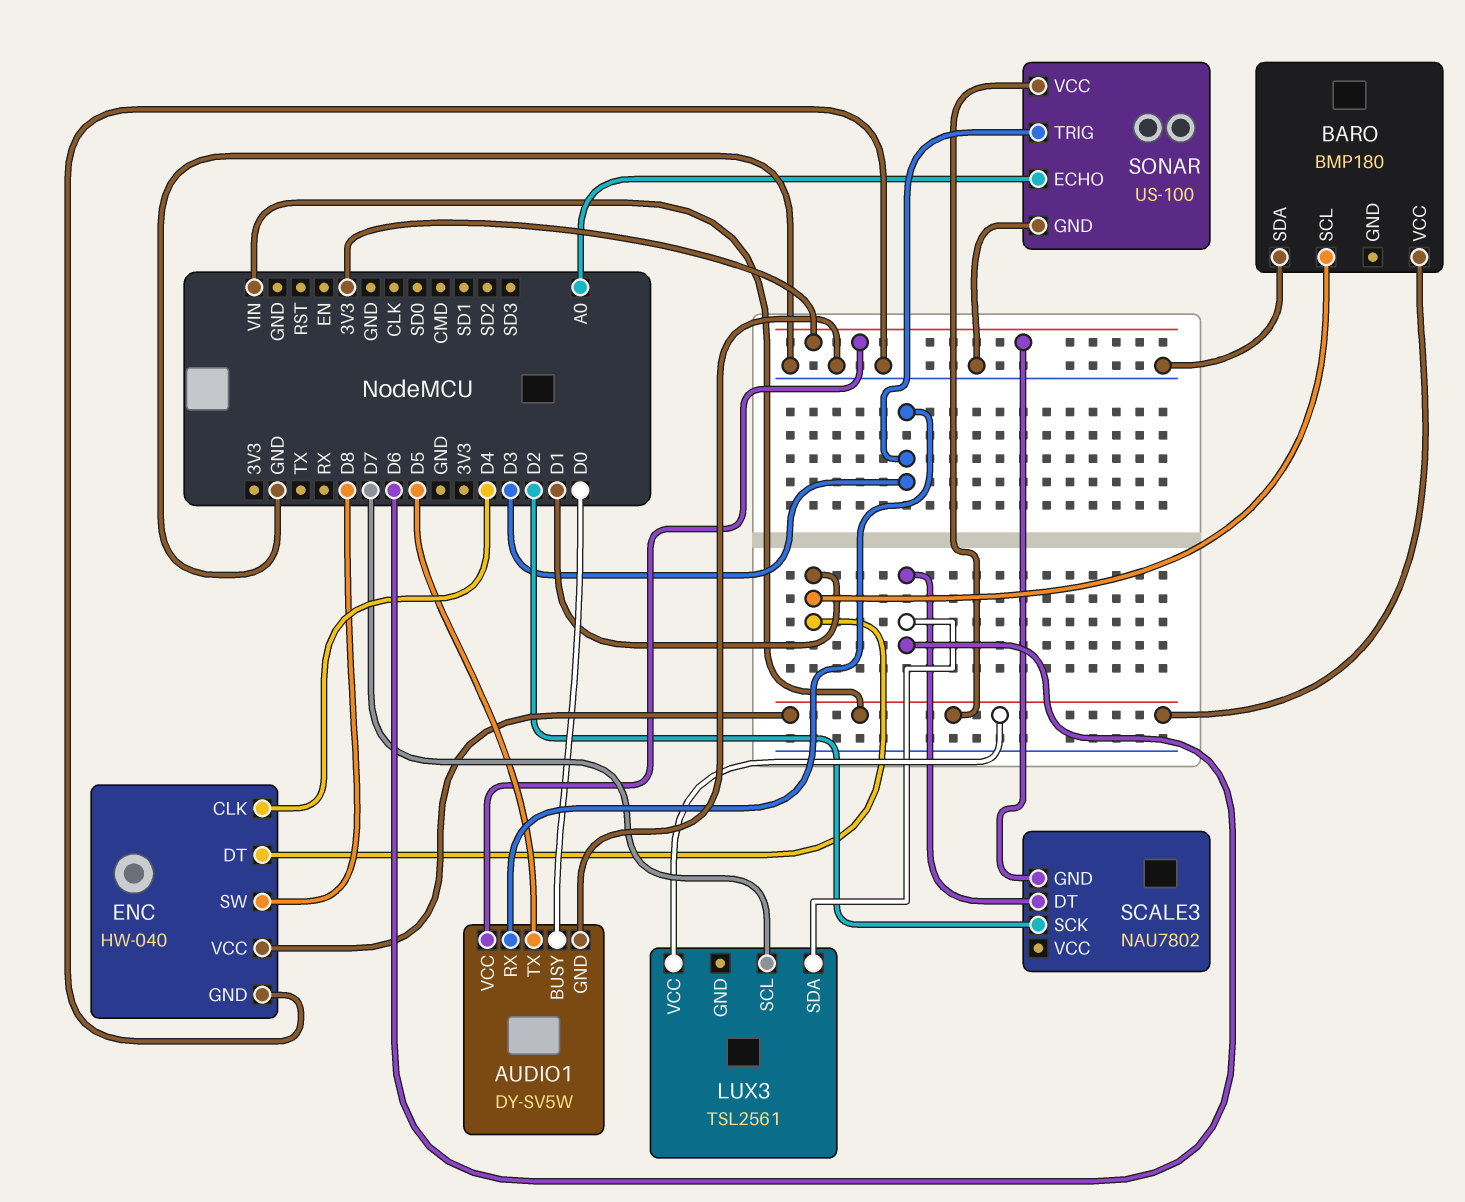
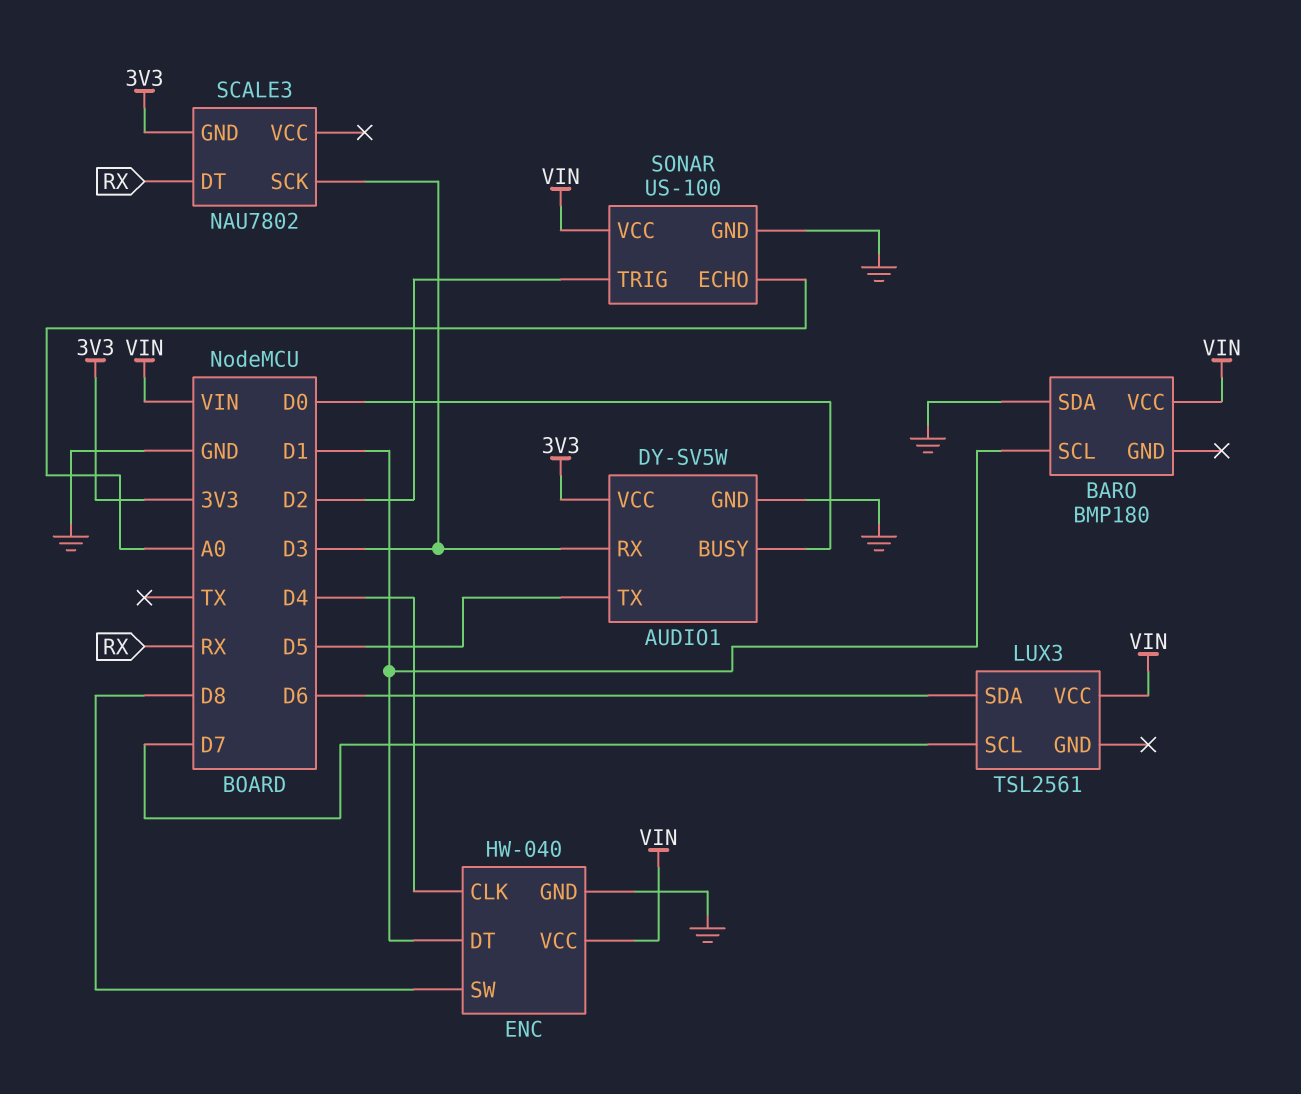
SCALE3 pin DT: D6 -> RX
SCALE3 pin SCK: D2 -> D3
SONAR pin TRIG: D3 -> D2

